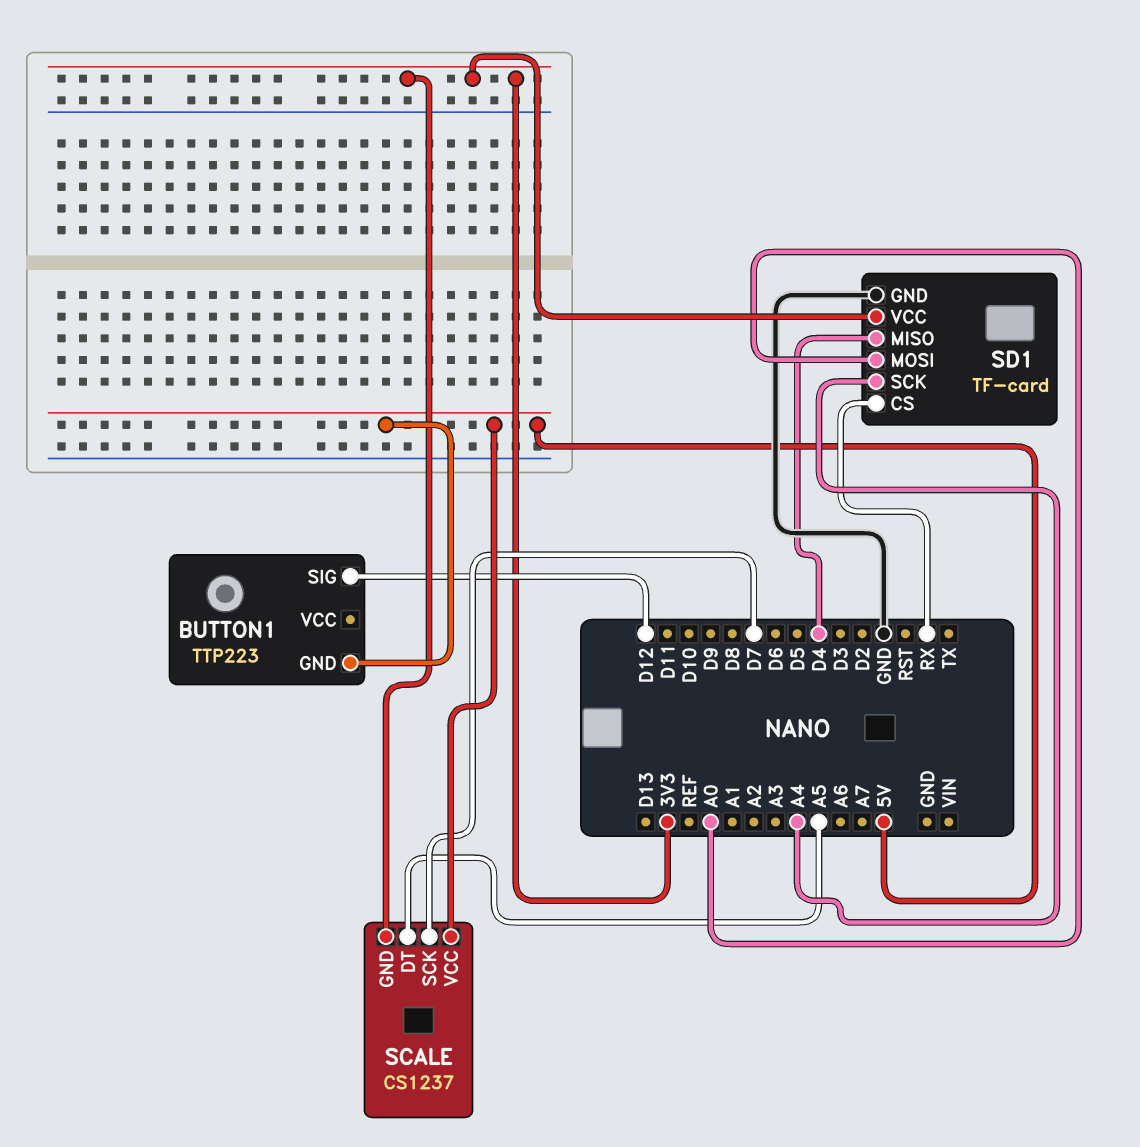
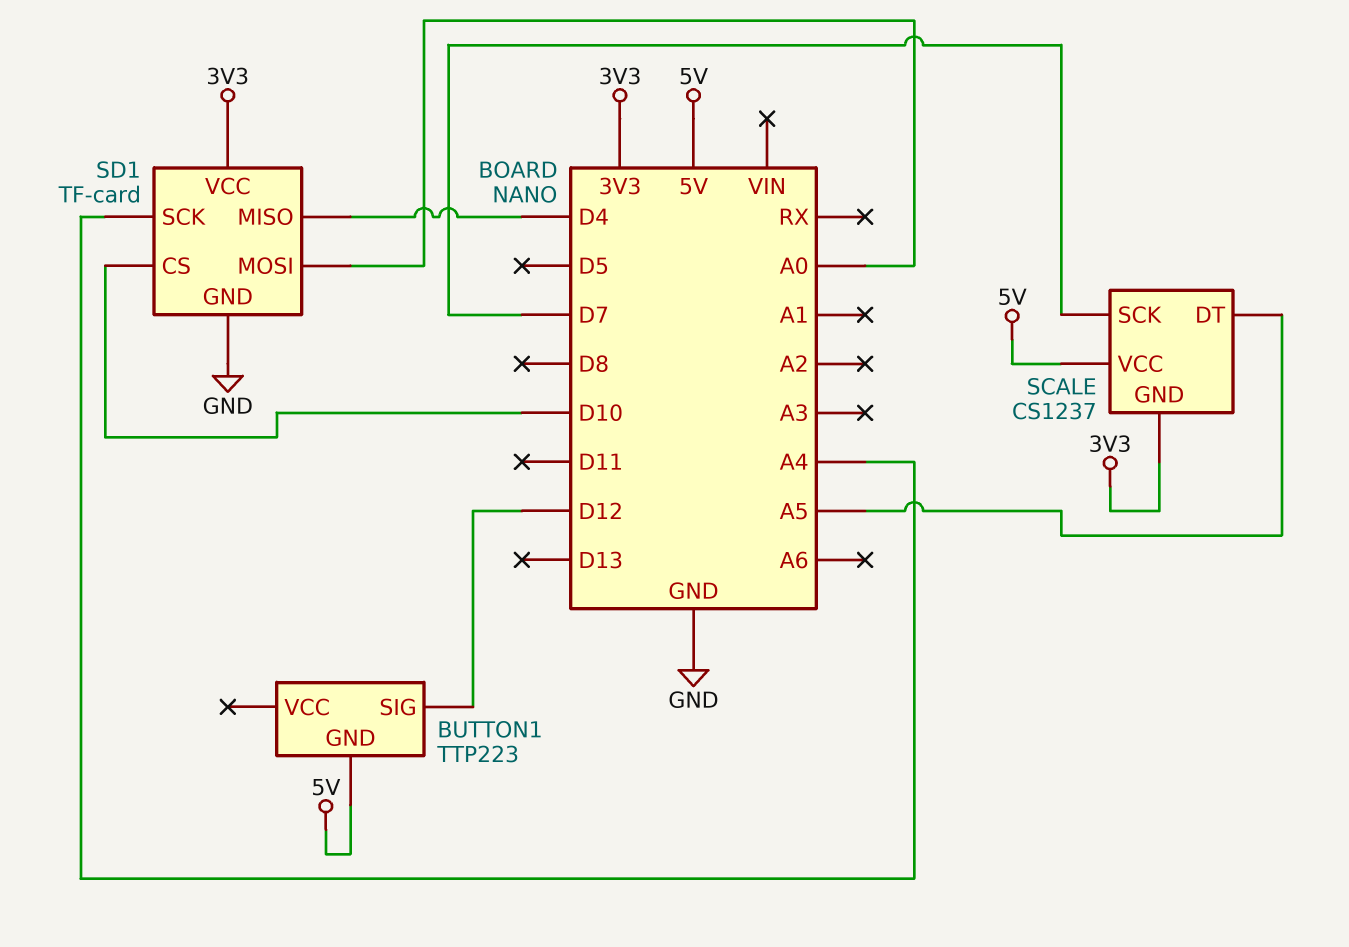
SD1 pin CS: RX -> D10

